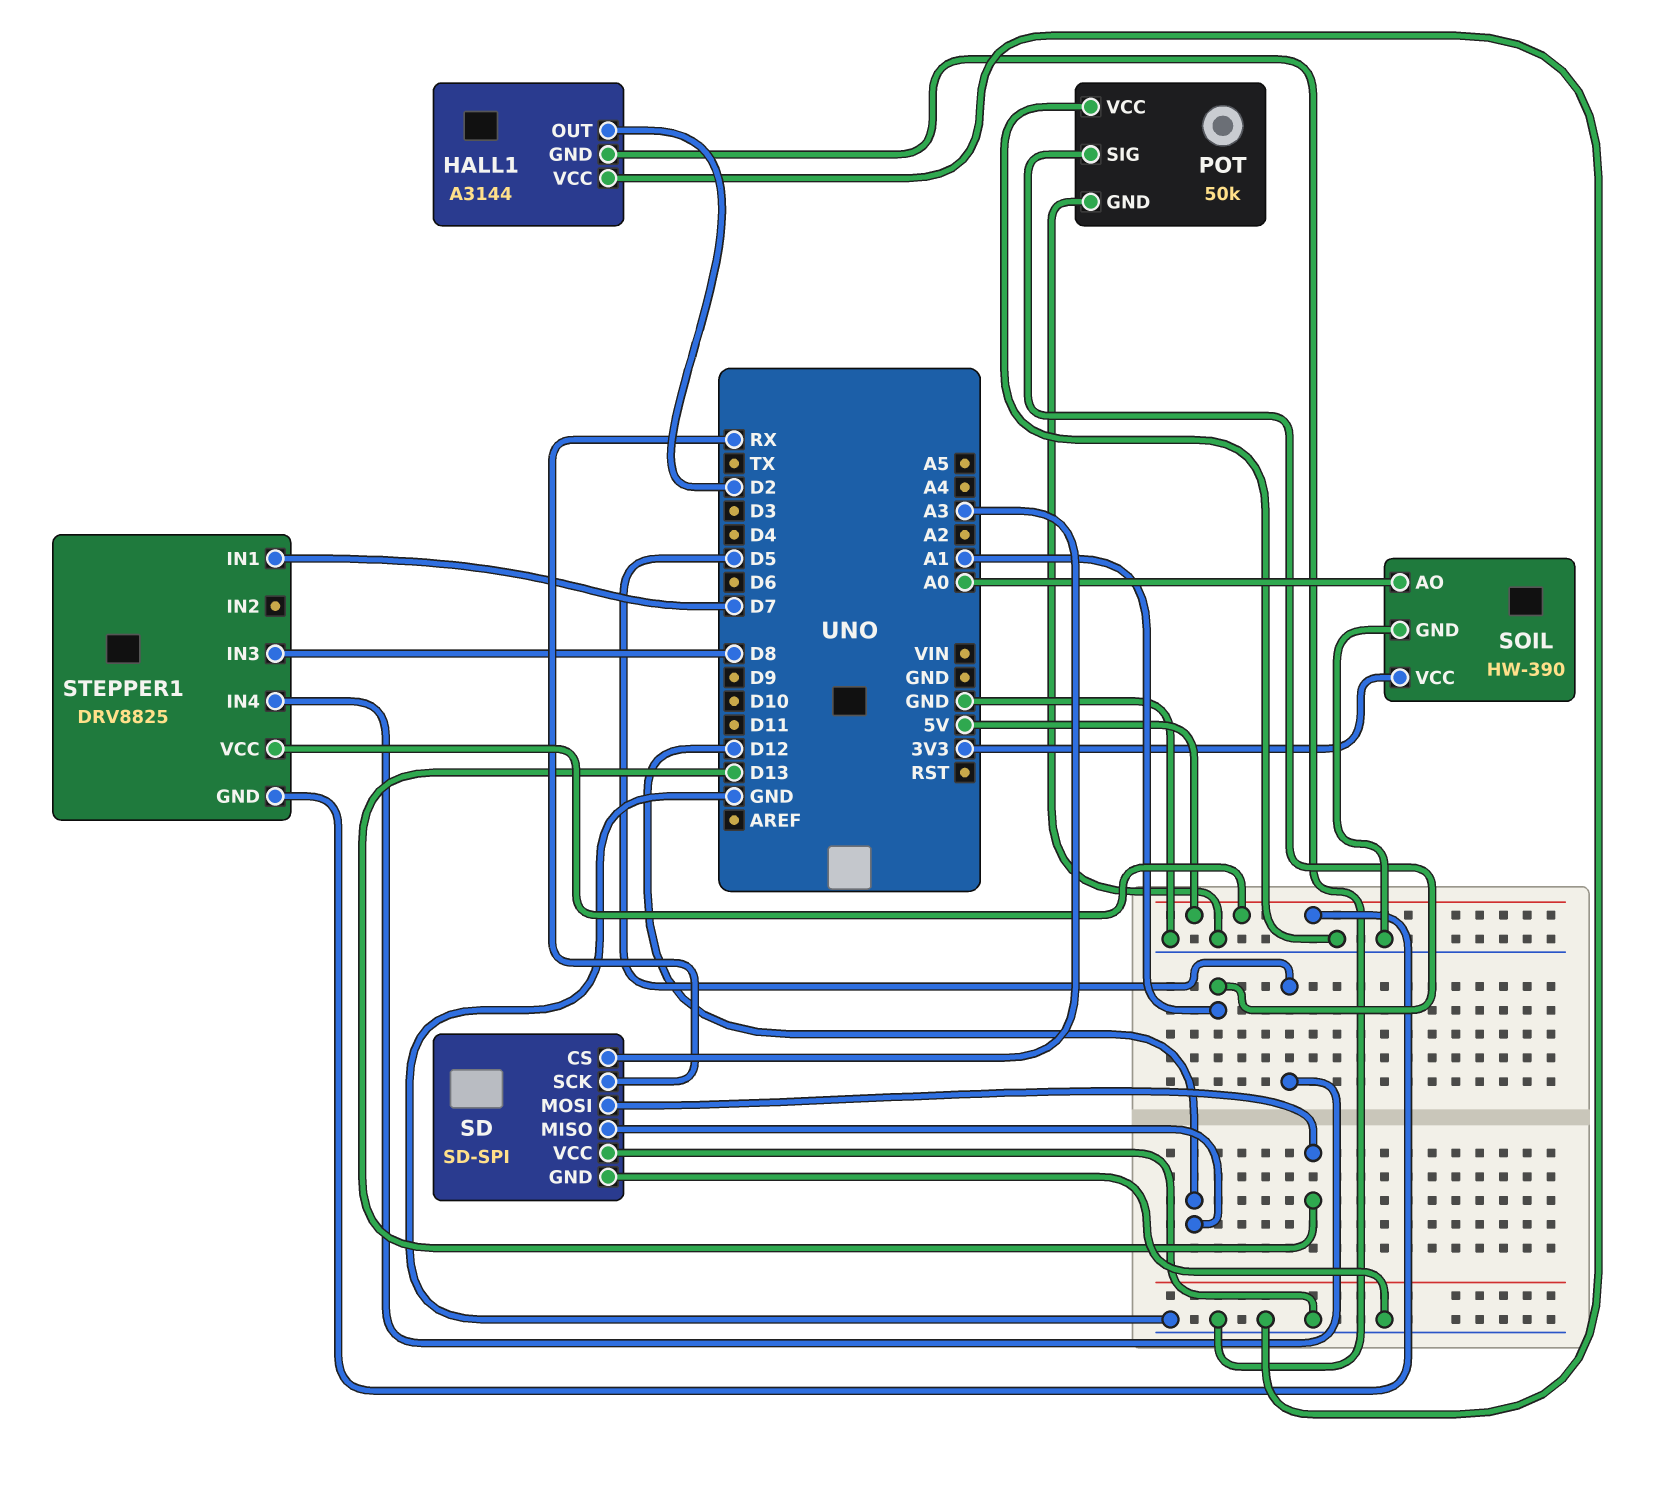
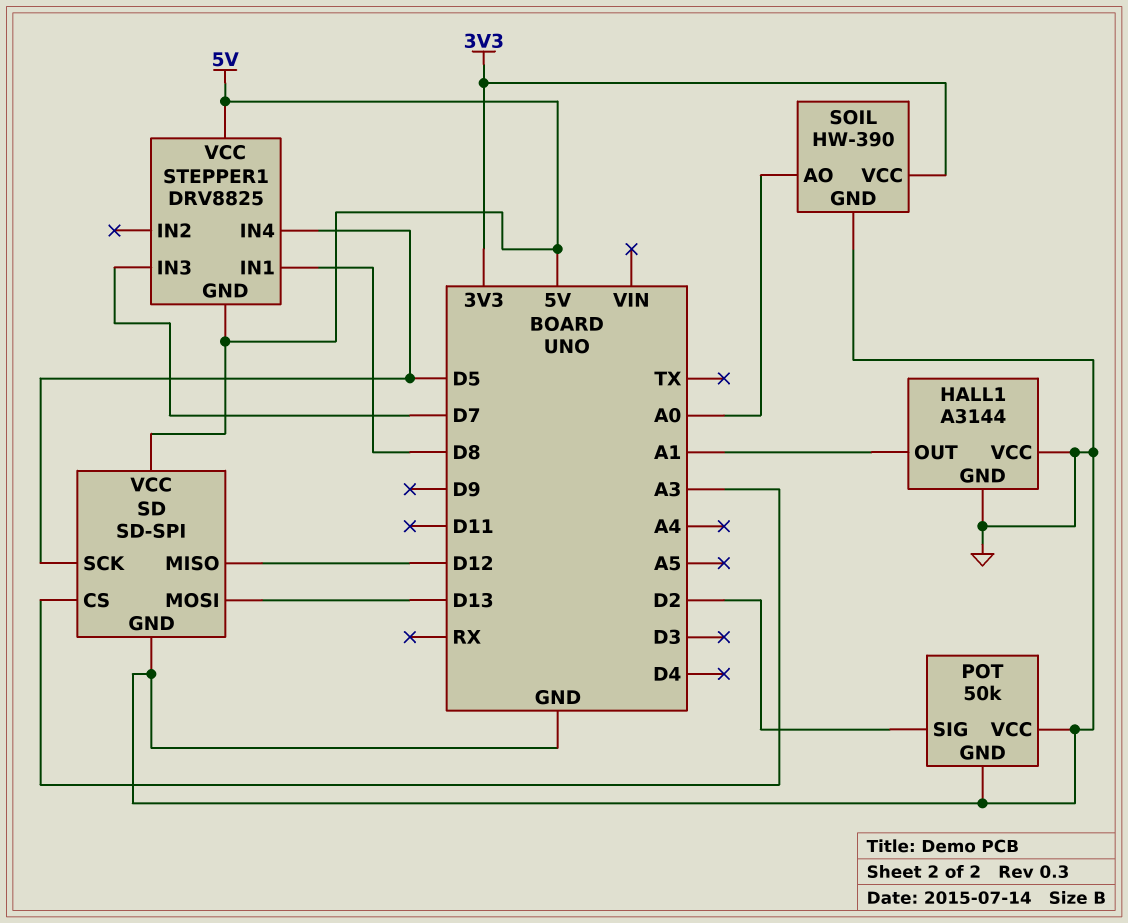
HALL1 pin OUT: D2 -> A1
POT pin SIG: A1 -> D2
SD pin SCK: RX -> D5
SD pin VCC: GND -> 5V
STEPPER1 pin IN1: D7 -> D8
STEPPER1 pin IN3: D8 -> D7

